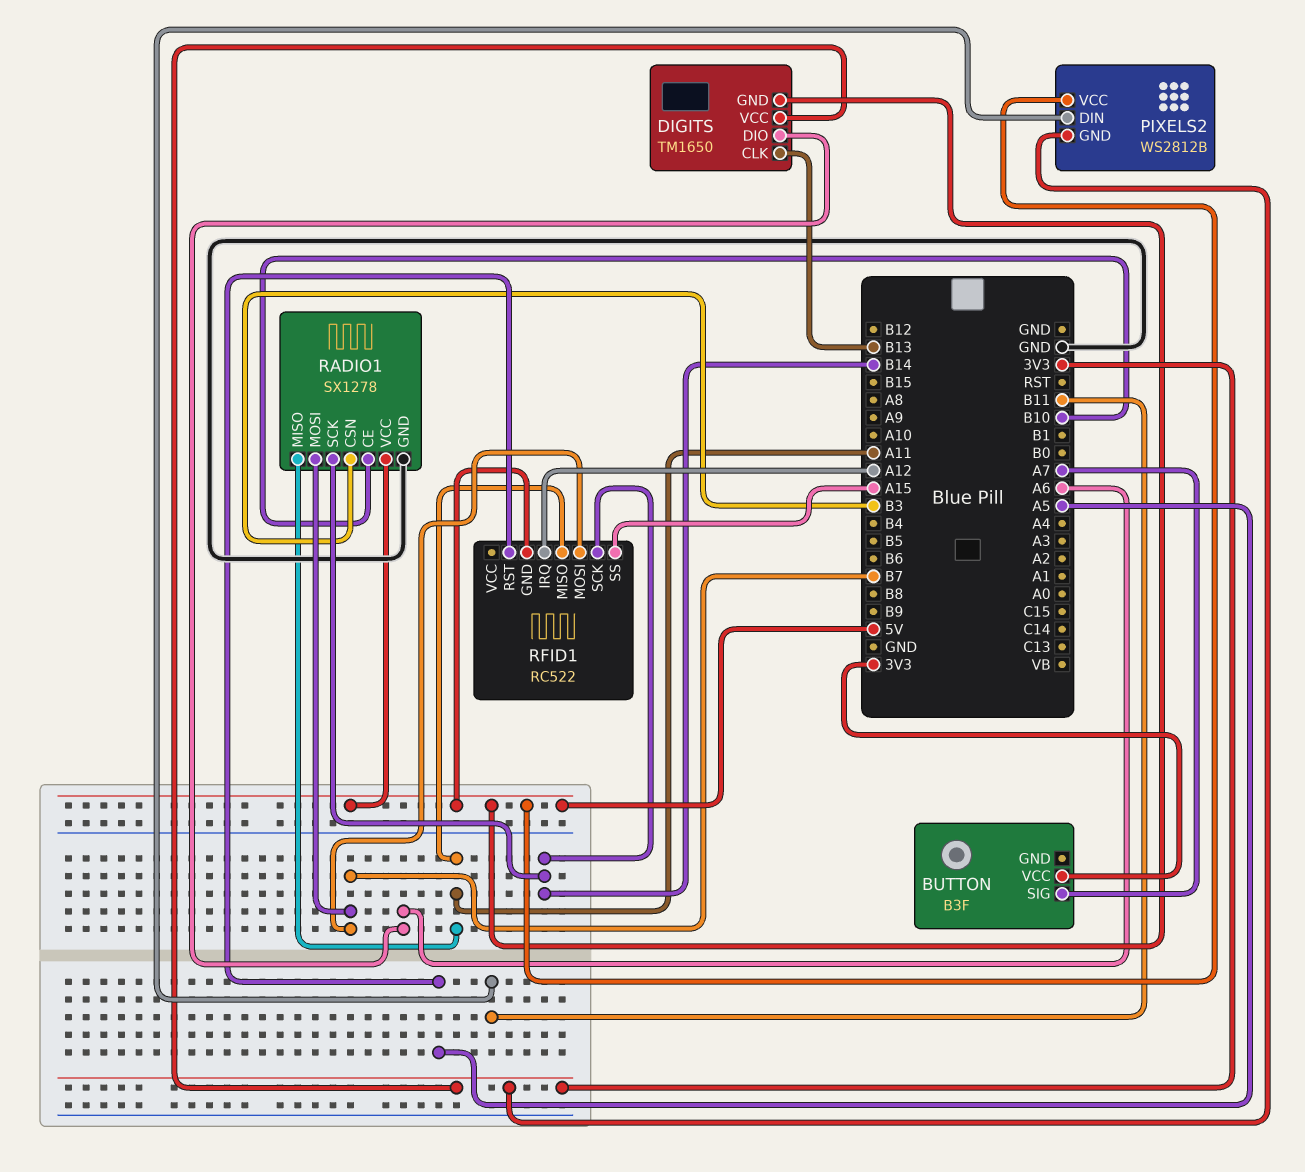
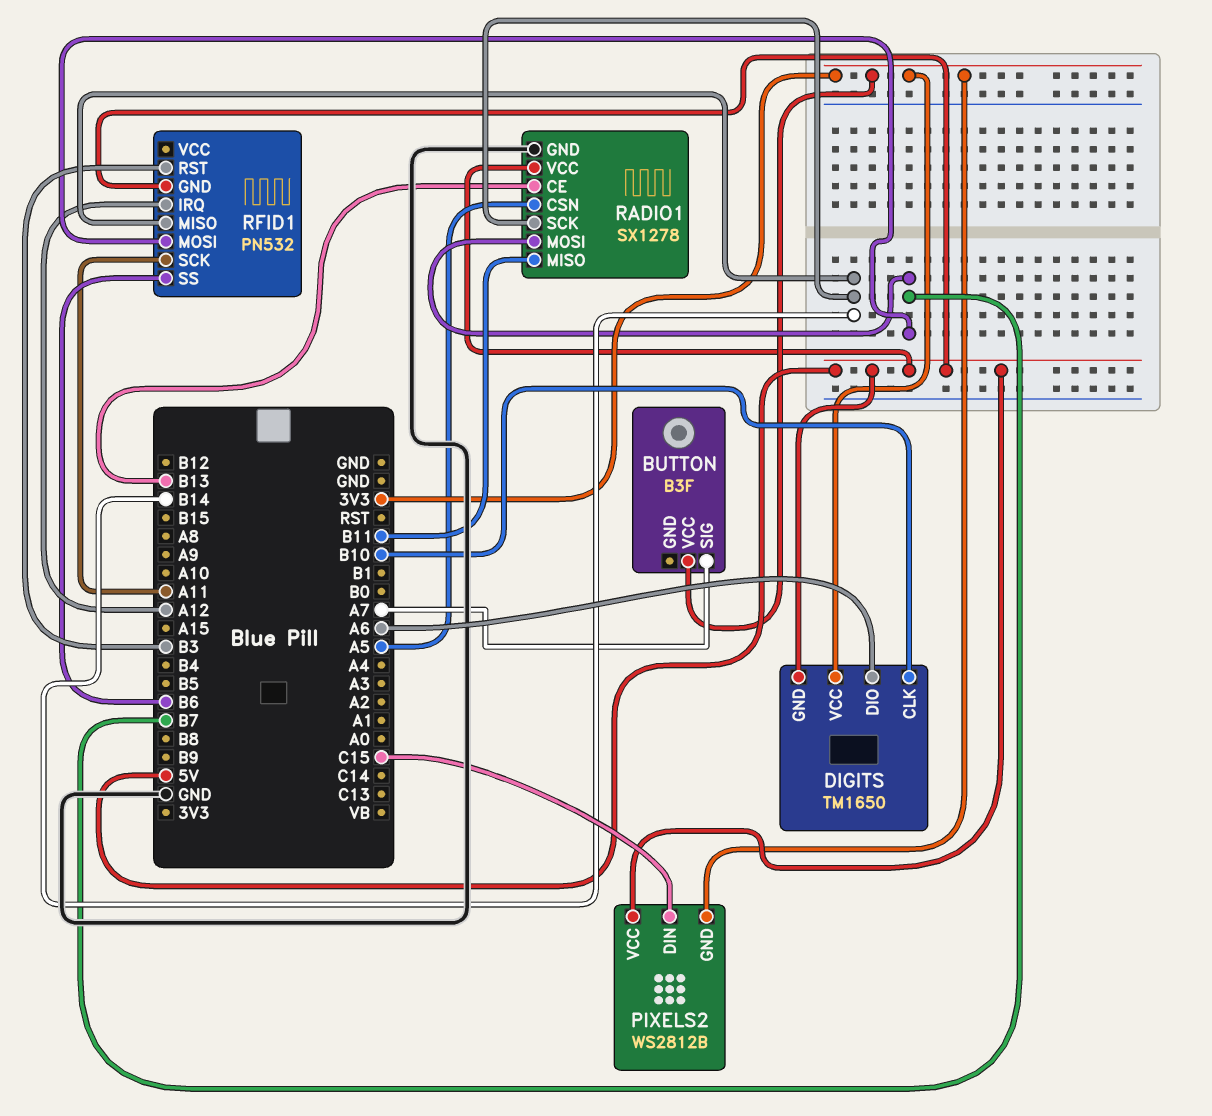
DIGITS pin CLK: B13 -> B10
PIXELS2 pin DIN: B11 -> C15
RADIO1 pin CE: B10 -> B13
RADIO1 pin CSN: B3 -> A5
RADIO1 pin MISO: A11 -> B11
RFID1: RC522 -> PN532
RFID1 pin MISO: A11 -> B14
RFID1 pin RST: A5 -> B3
RFID1 pin SCK: B14 -> A11
RFID1 pin SS: A15 -> B6

